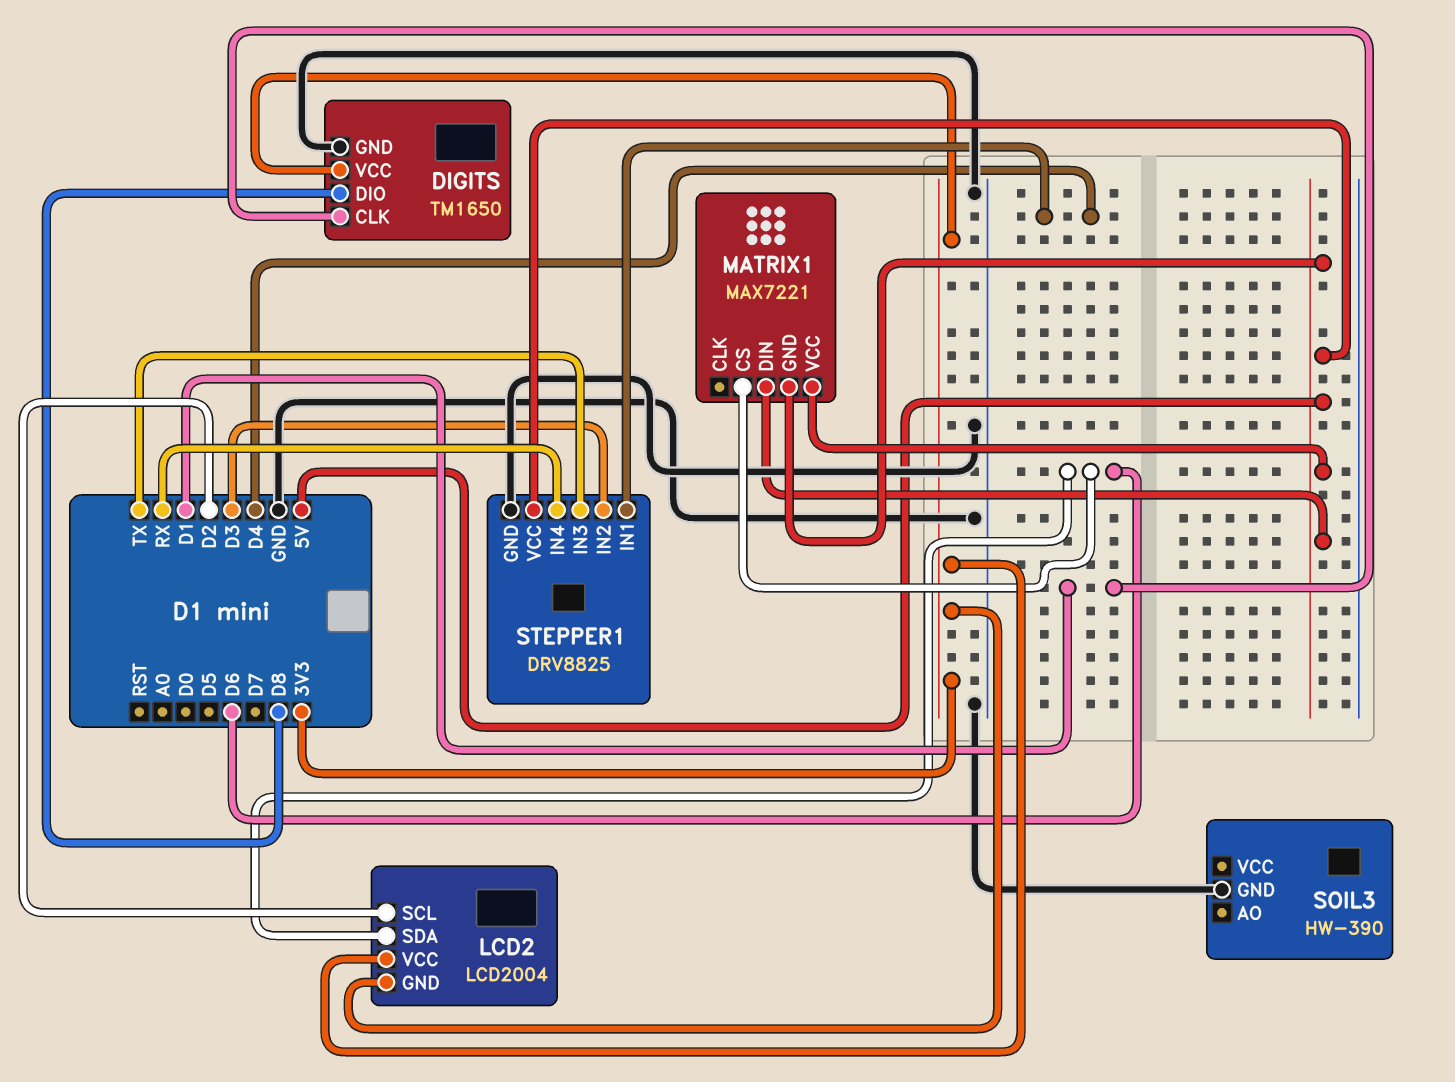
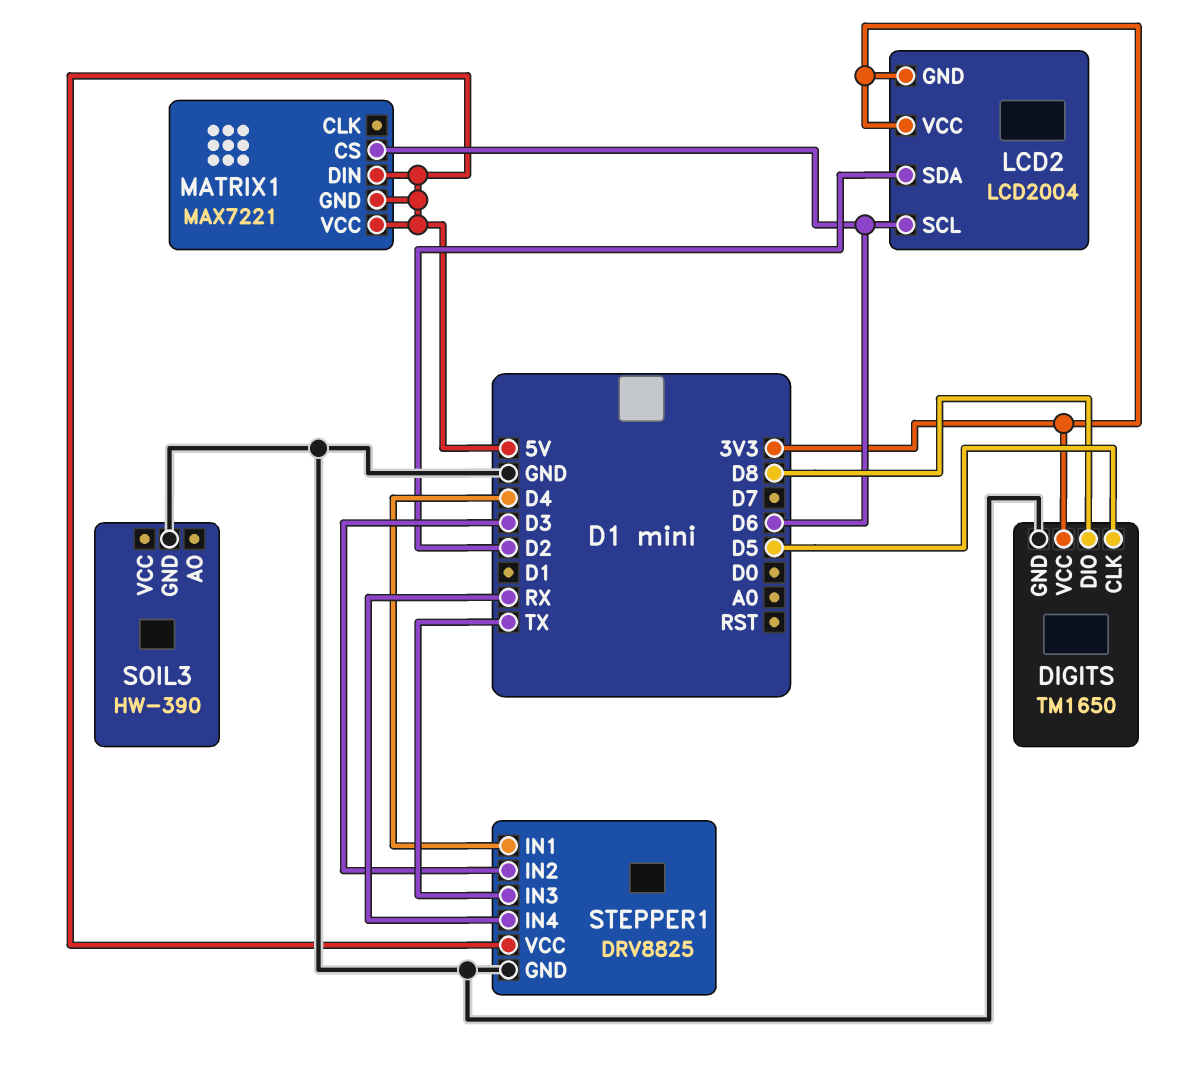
DIGITS pin CLK: D1 -> D5
LCD2 pin SCL: D2 -> D6
LCD2 pin SDA: D6 -> D2

